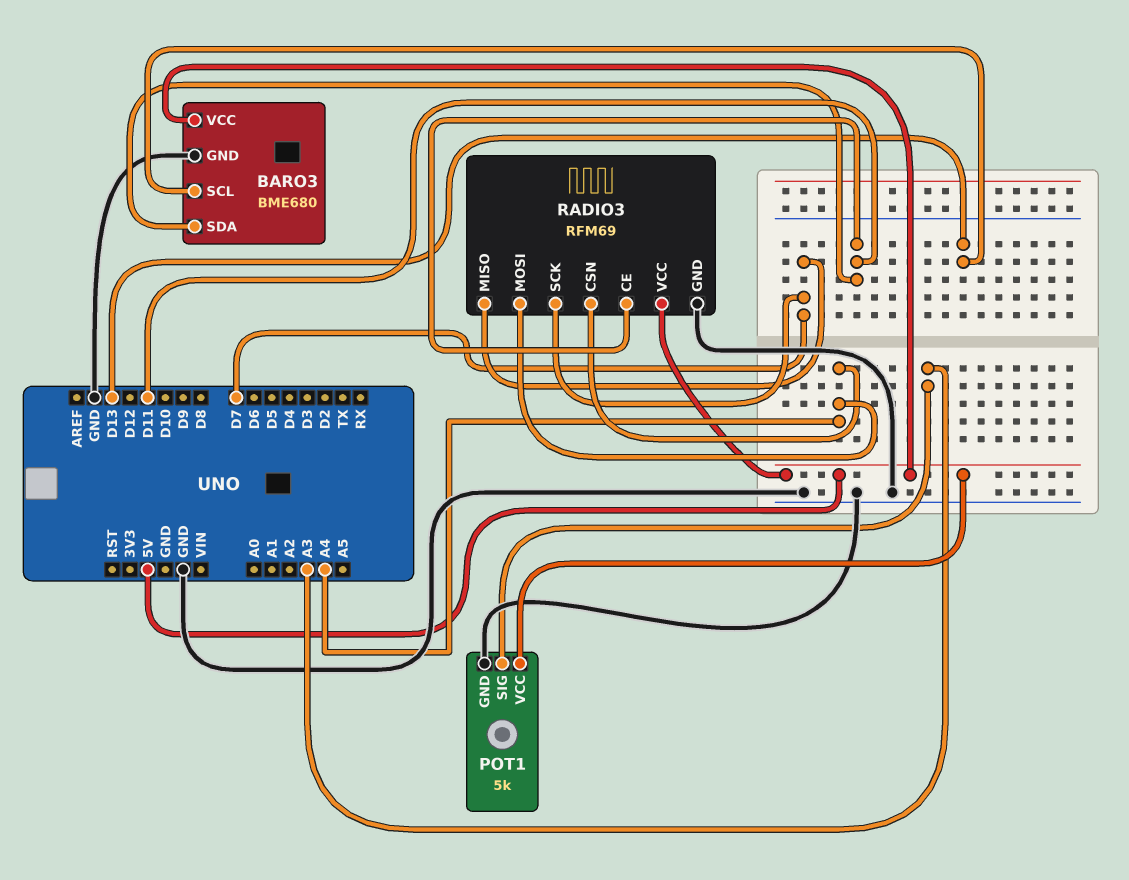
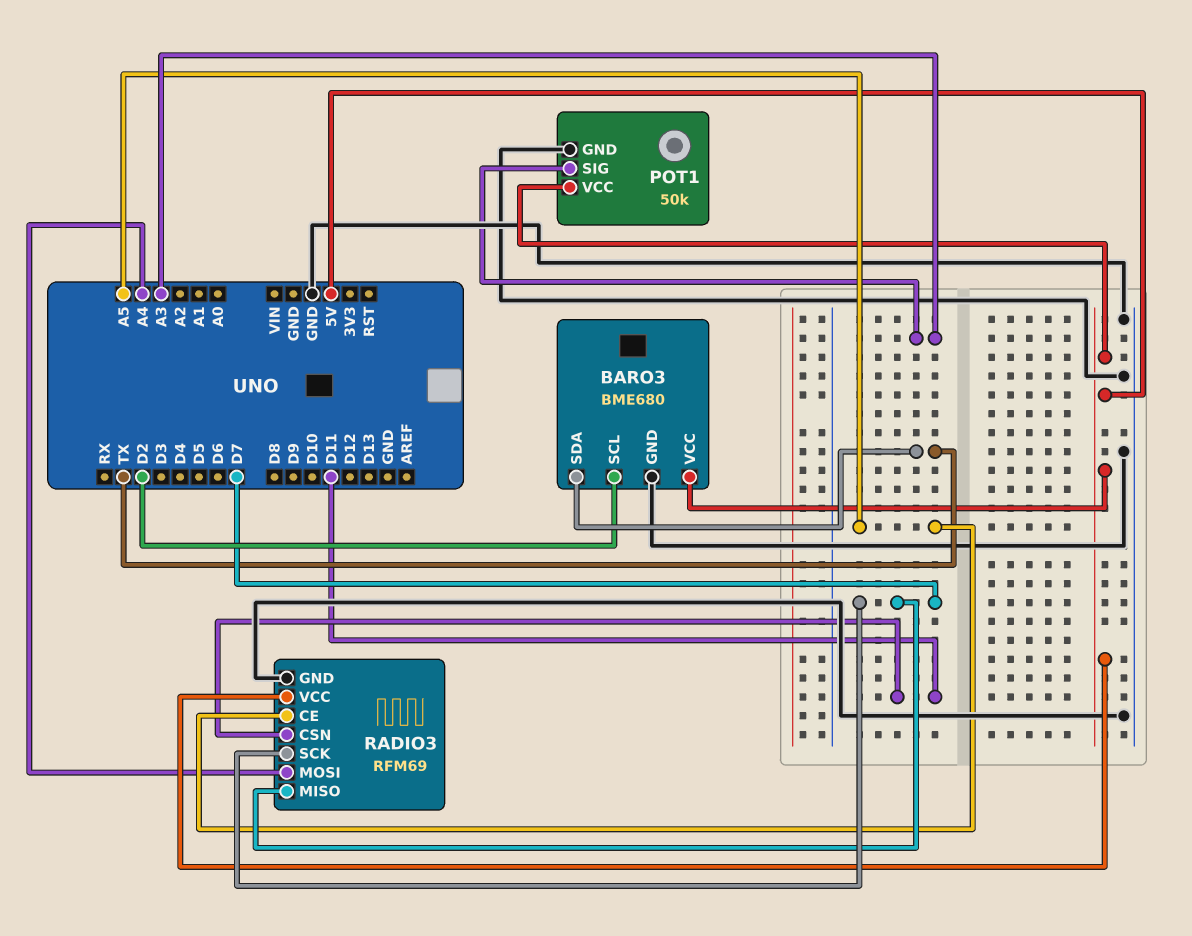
BARO3 pin SCL: D13 -> D2
BARO3 pin SDA: D11 -> TX
POT1: 5k -> 50k
RADIO3 pin CE: D11 -> A5
RADIO3 pin CSN: A4 -> D11

